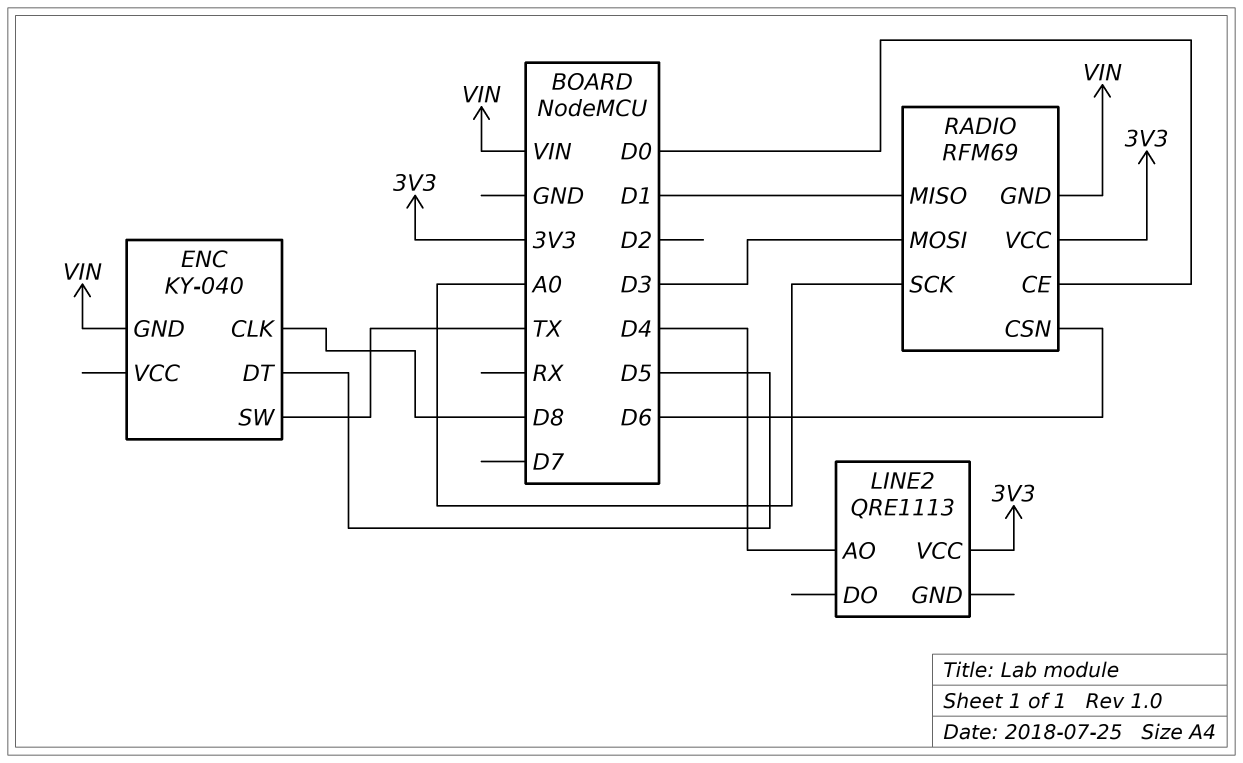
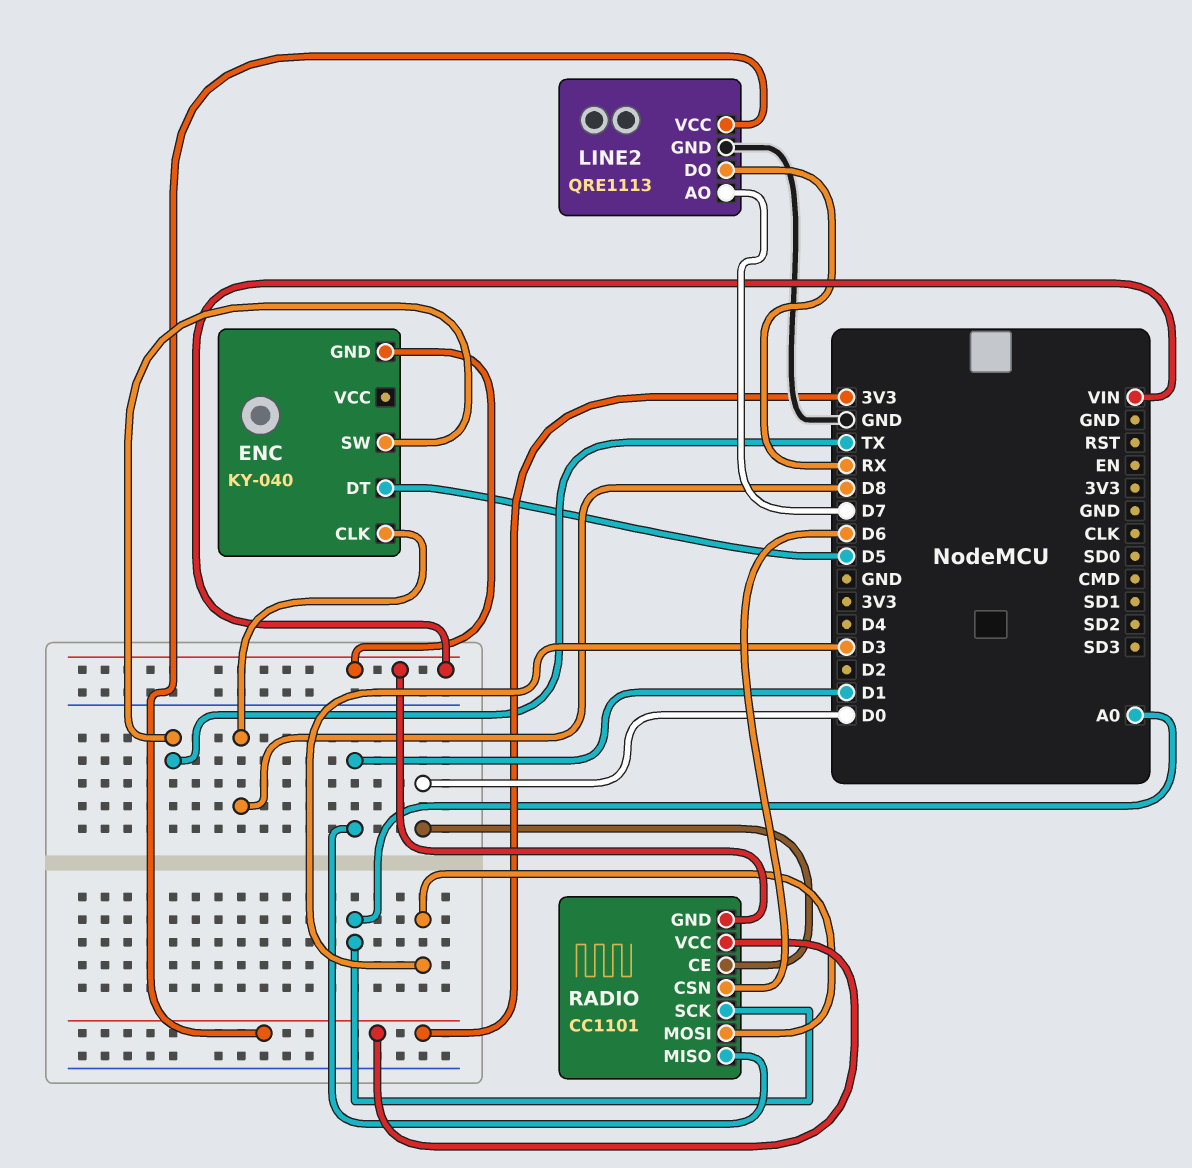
LINE2 pin AO: D4 -> D7
LINE2 pin DO: none -> RX
LINE2 pin GND: none -> GND
RADIO: RFM69 -> CC1101

